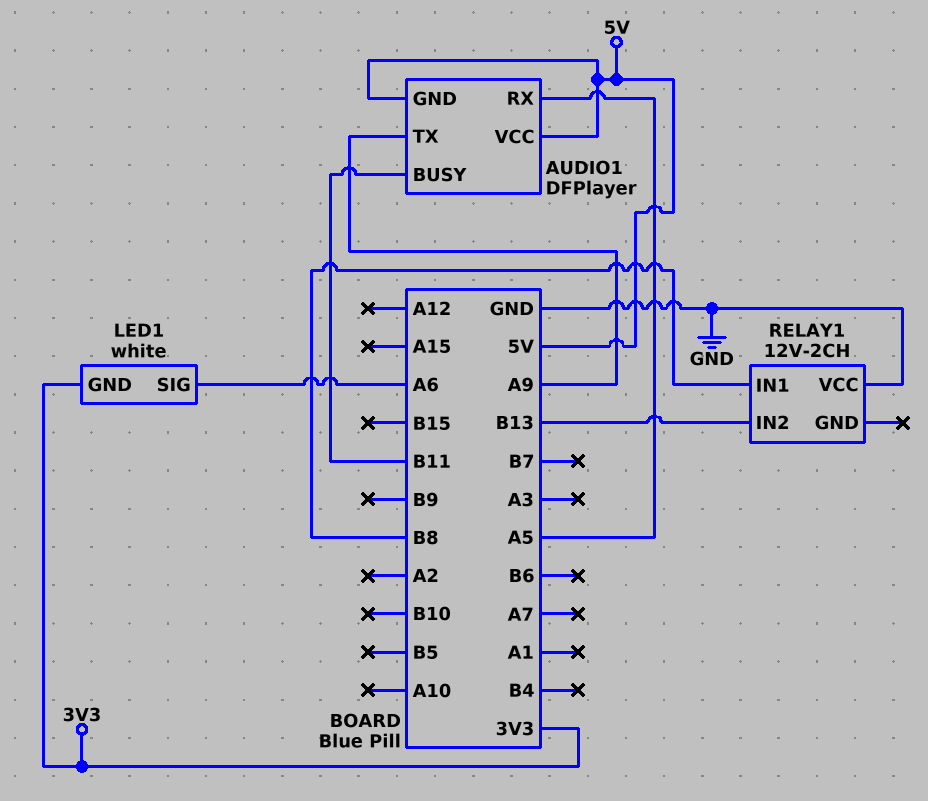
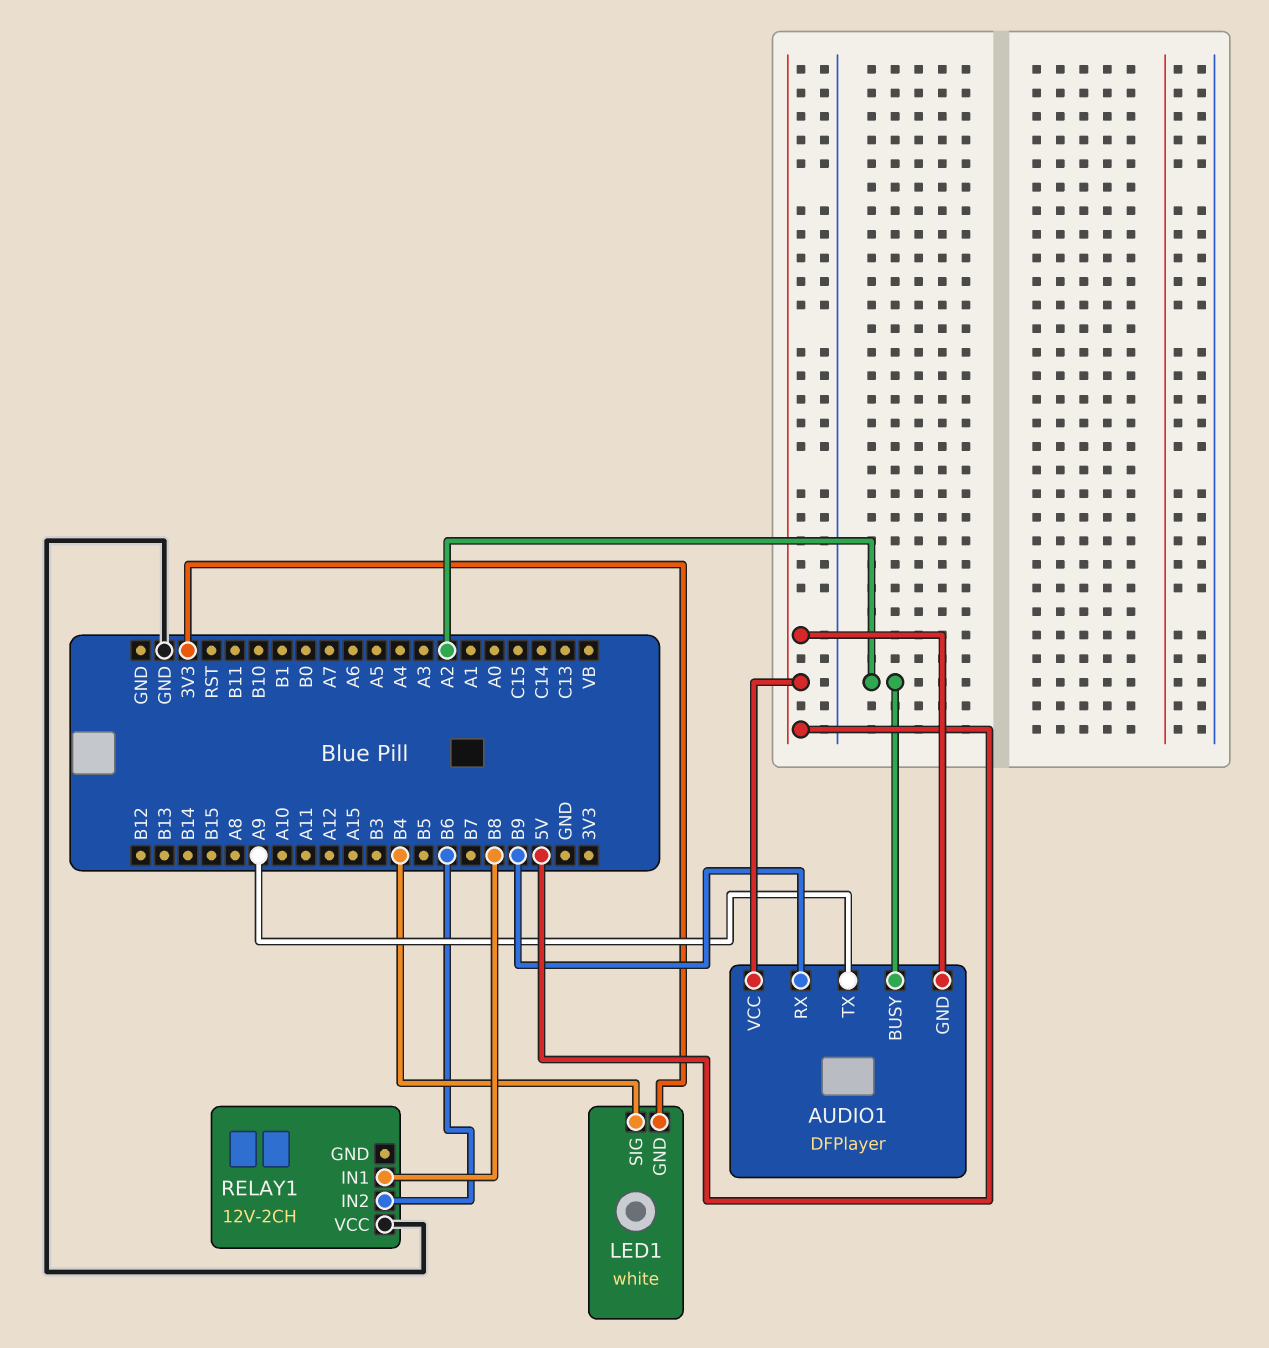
AUDIO1 pin BUSY: B11 -> A2
AUDIO1 pin RX: A5 -> B9
LED1 pin SIG: A6 -> B4
RELAY1 pin IN2: B13 -> B6

